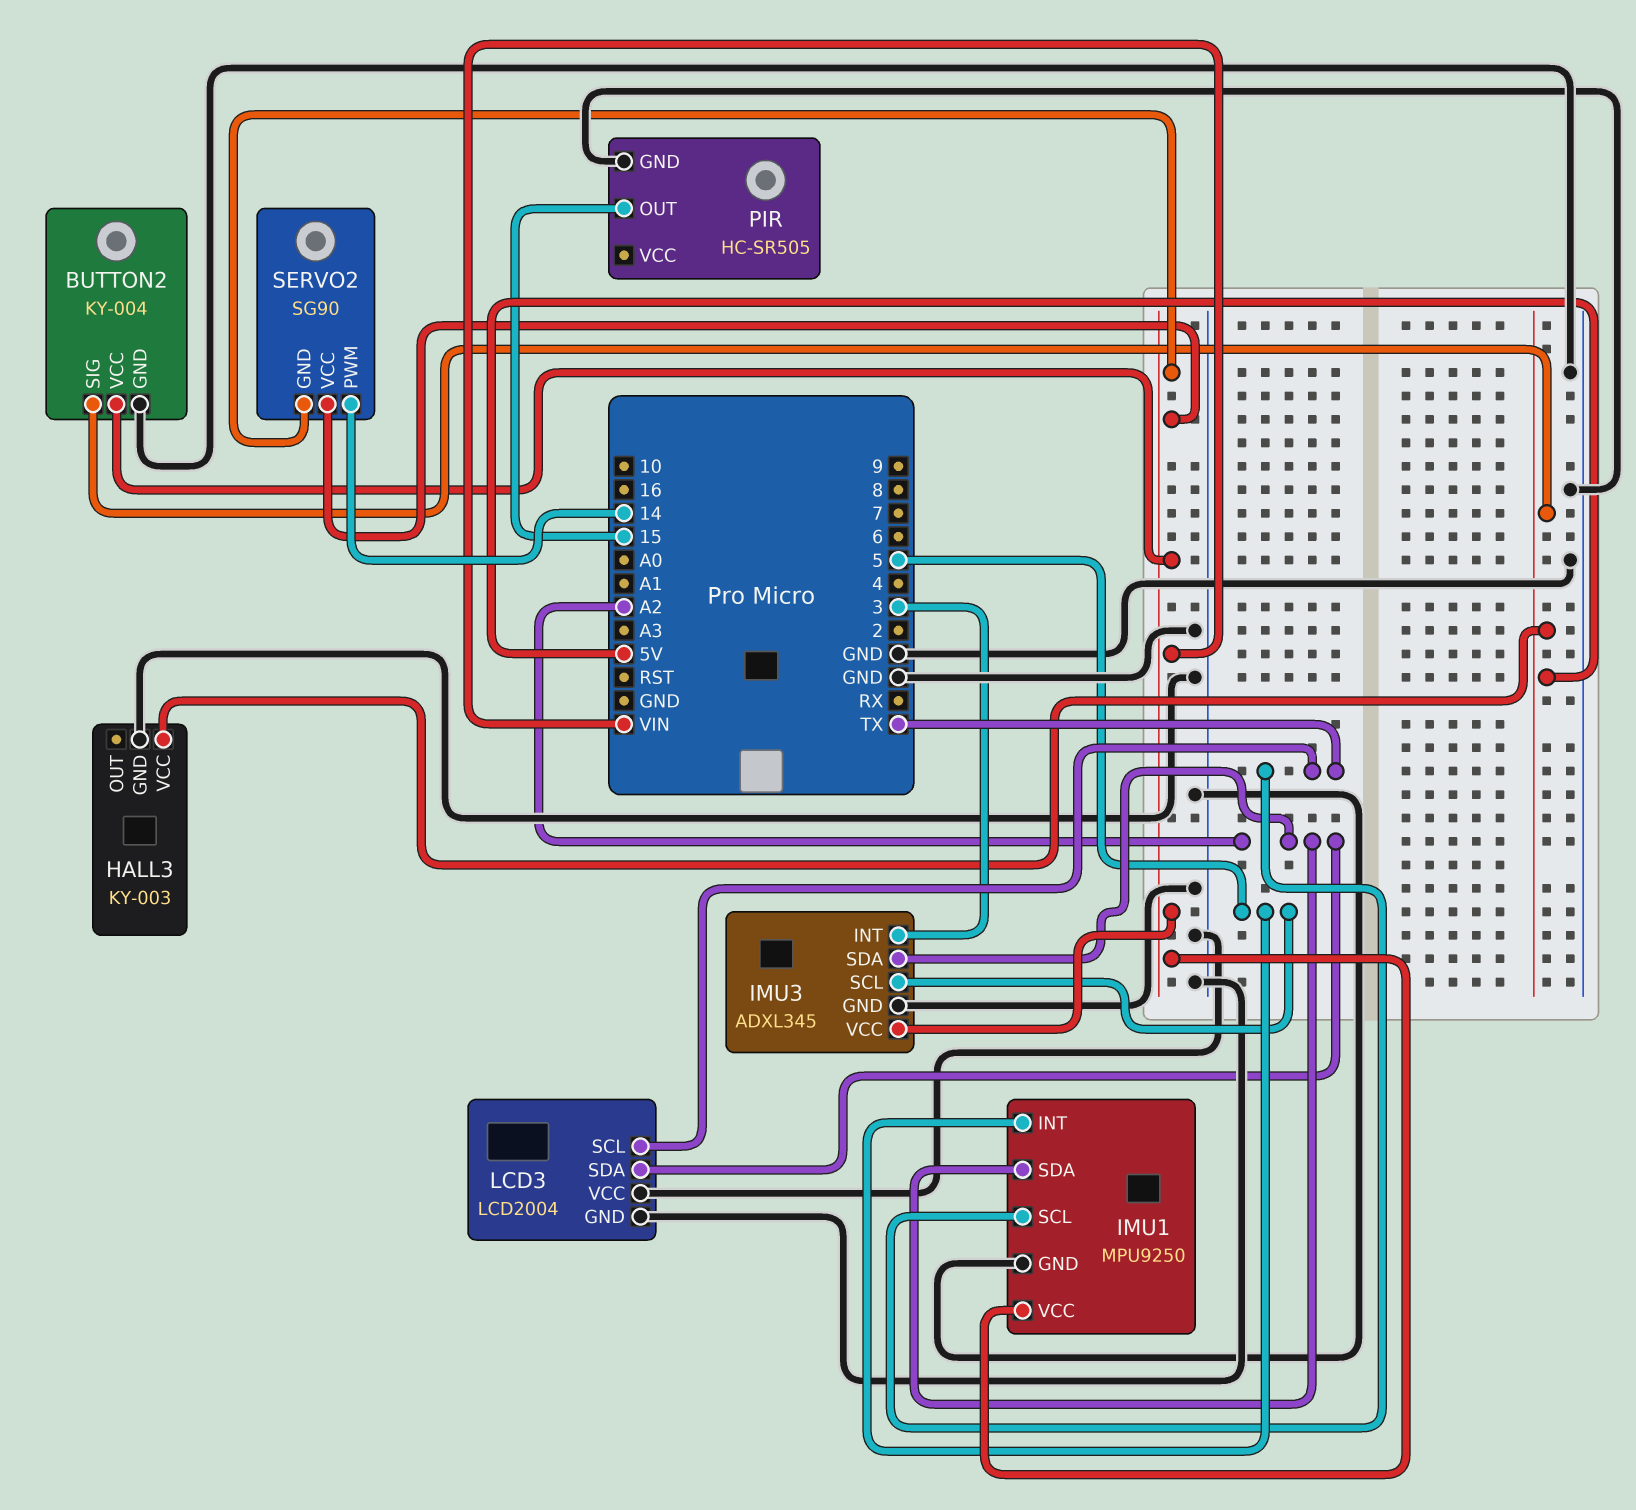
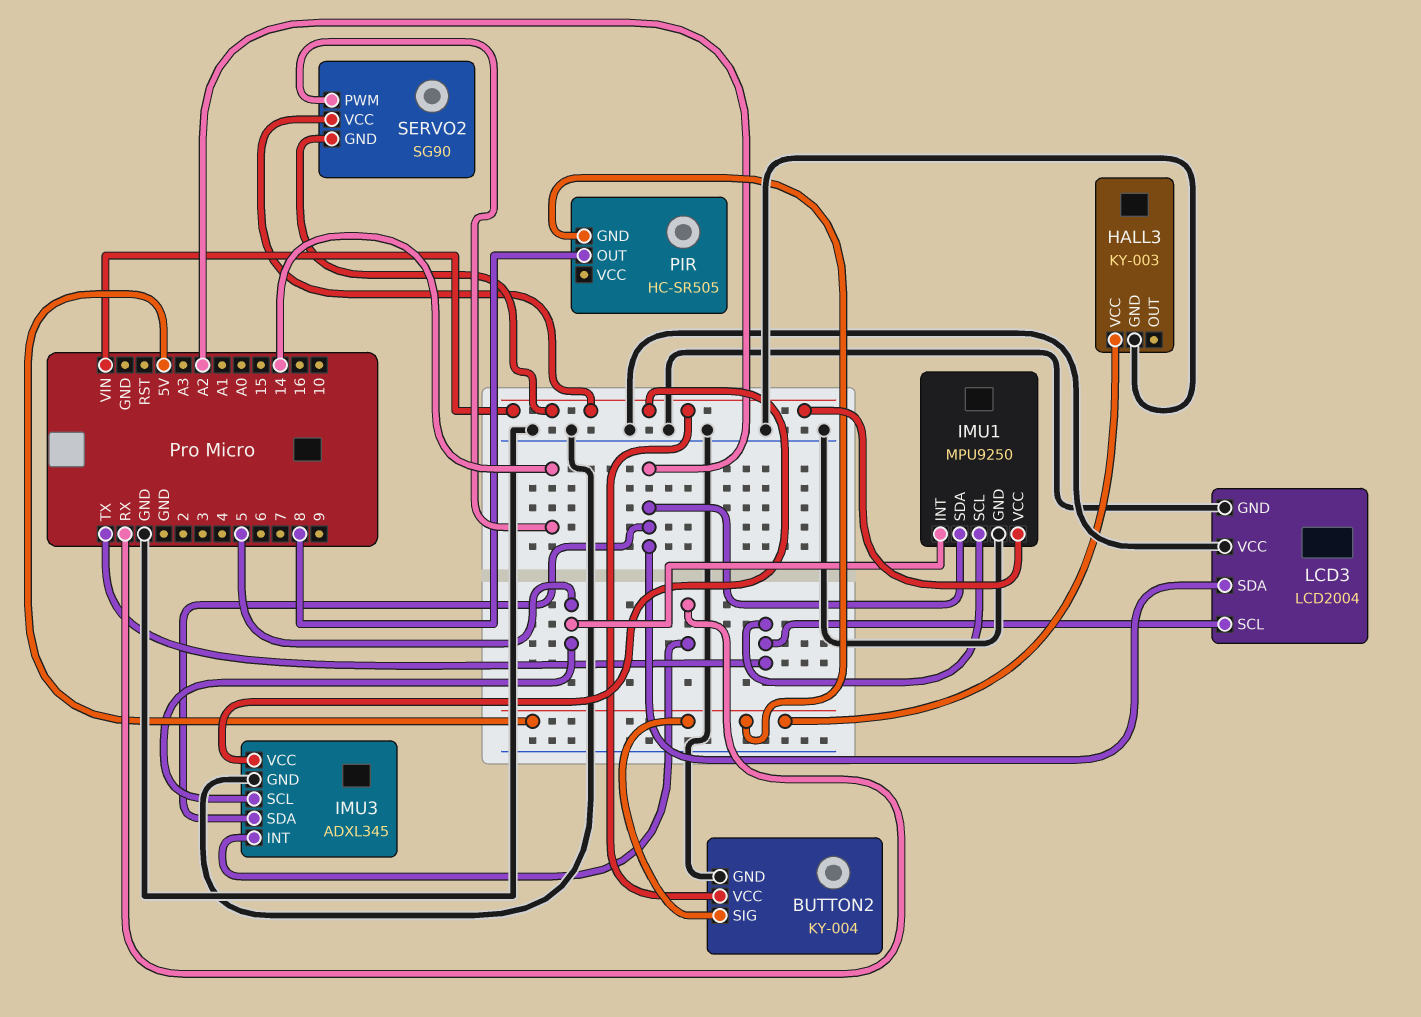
IMU3 pin INT: 3 -> RX
PIR pin GND: GND -> 5V
PIR pin OUT: 15 -> 8

